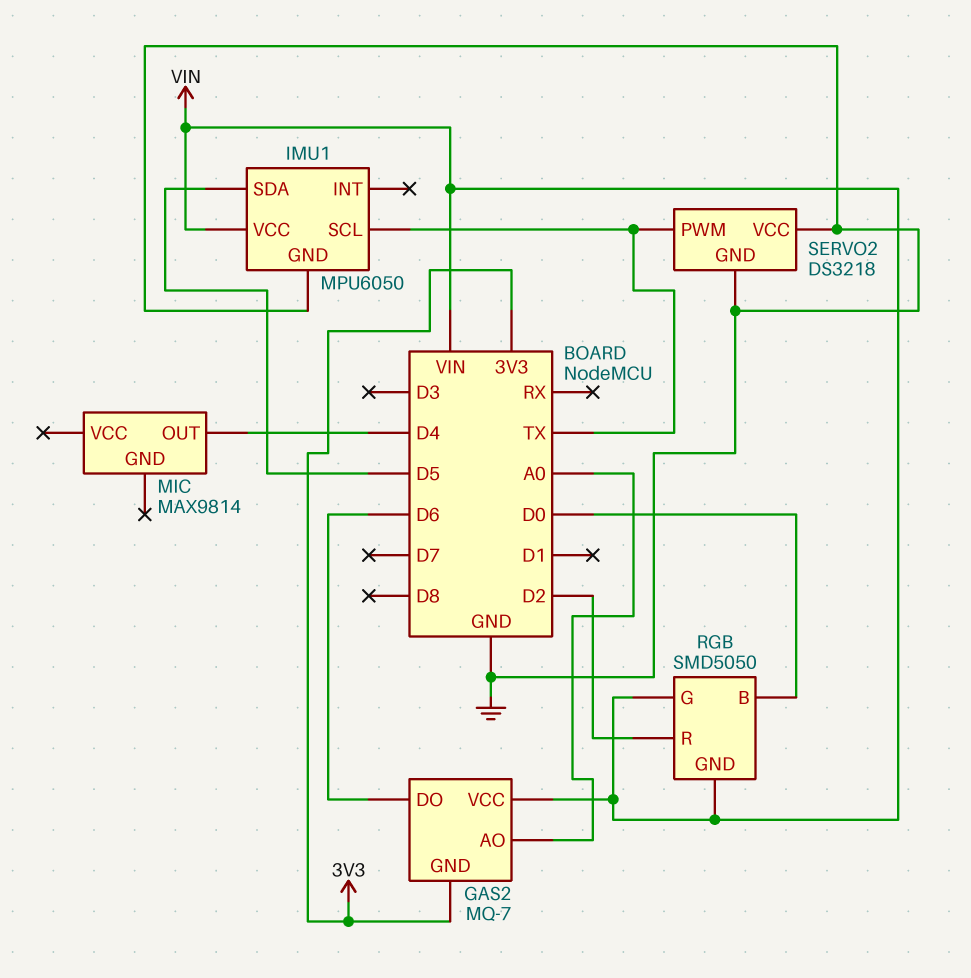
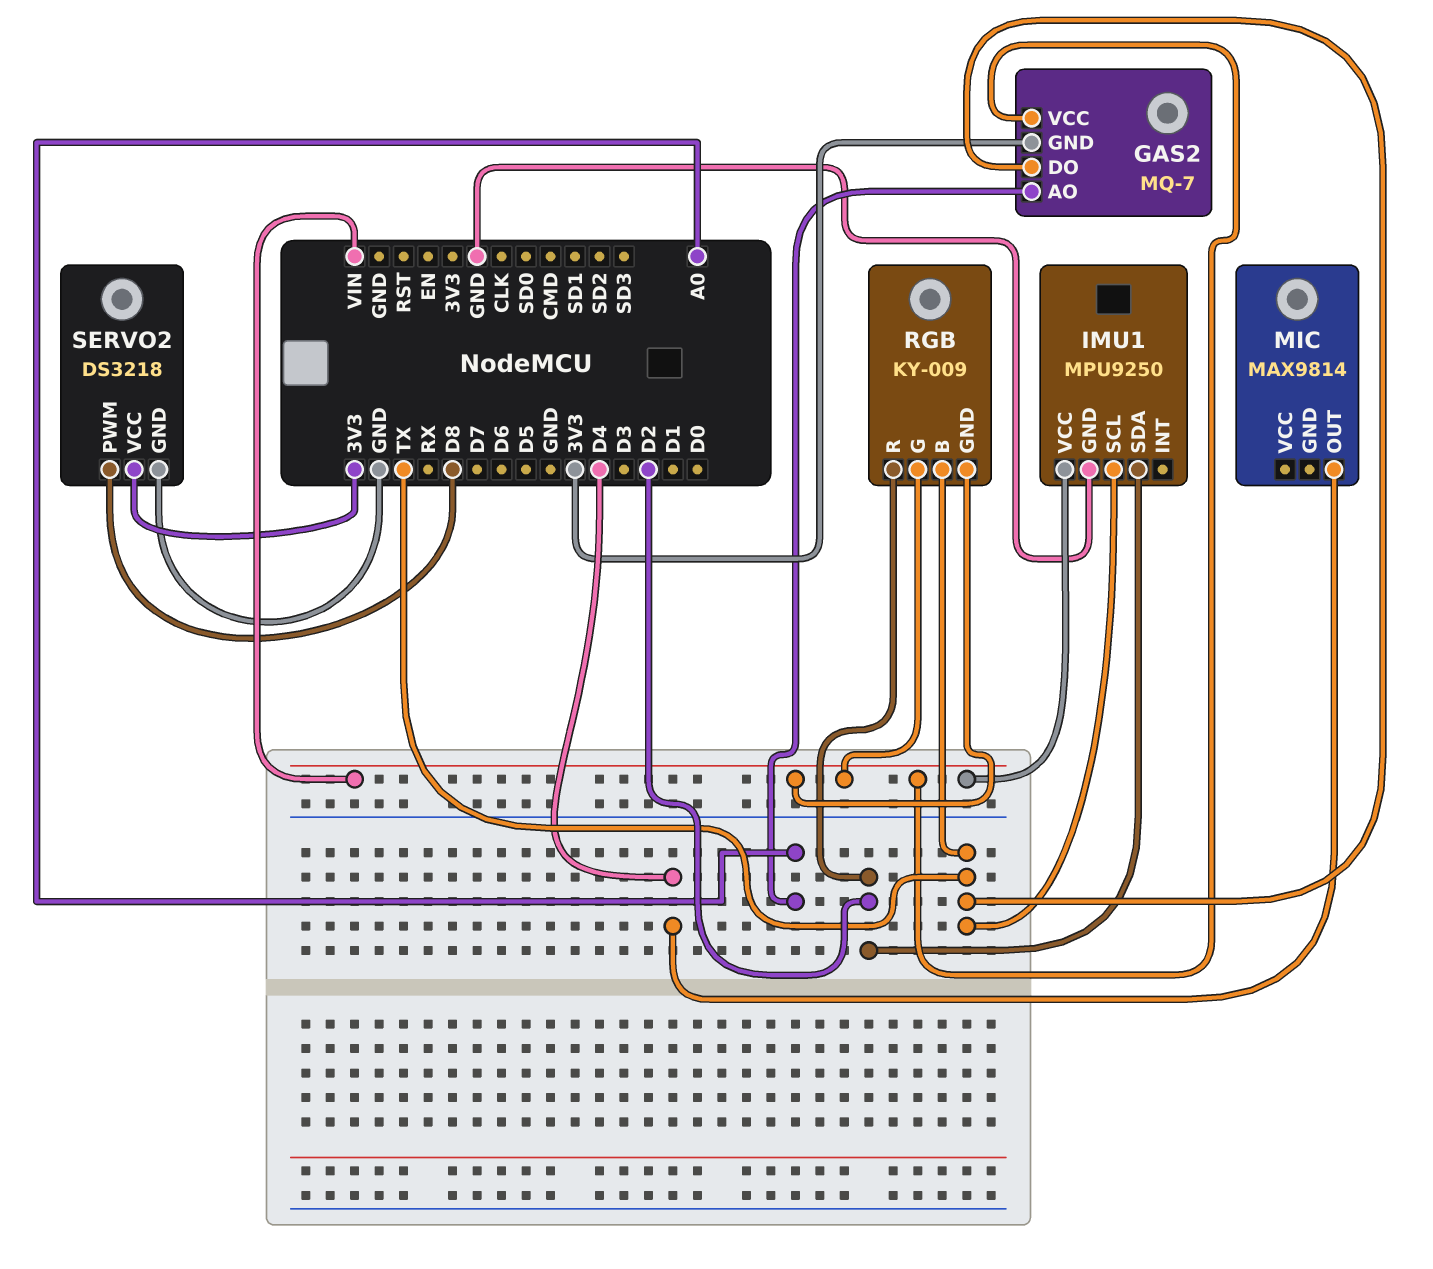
GAS2 pin DO: D6 -> TX
IMU1: MPU6050 -> MPU9250
IMU1 pin SDA: D5 -> D2
RGB: SMD5050 -> KY-009
RGB pin B: D0 -> TX
SERVO2 pin PWM: TX -> D8
SERVO2 pin VCC: GND -> 3V3

